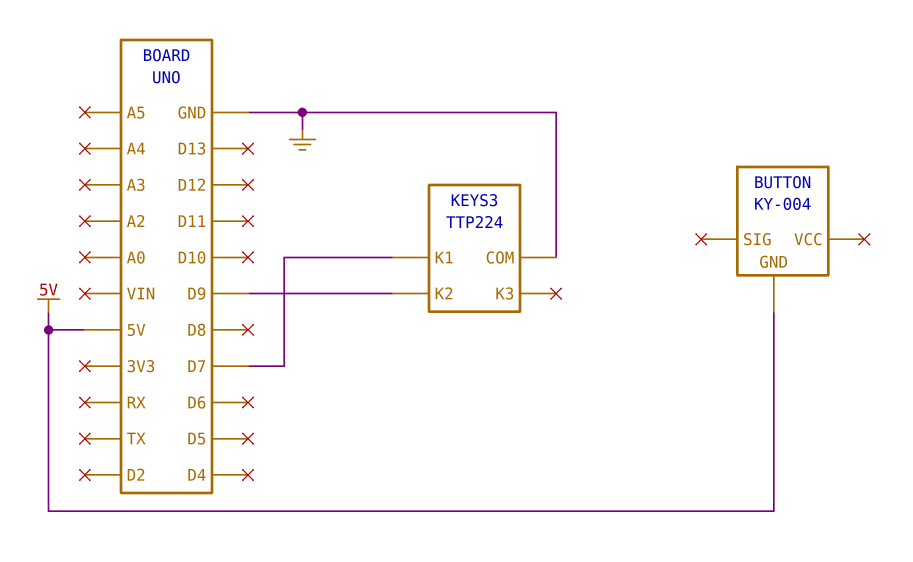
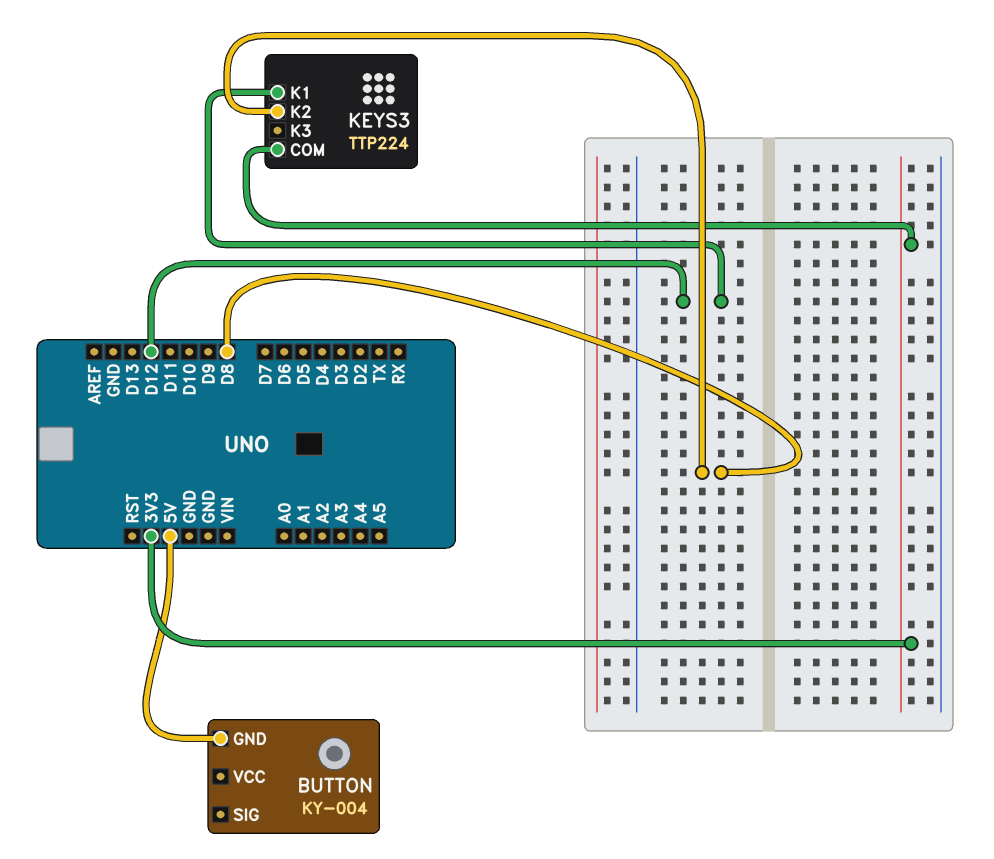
KEYS3 pin COM: GND -> 3V3
KEYS3 pin K1: D7 -> D12
KEYS3 pin K2: D9 -> D8

